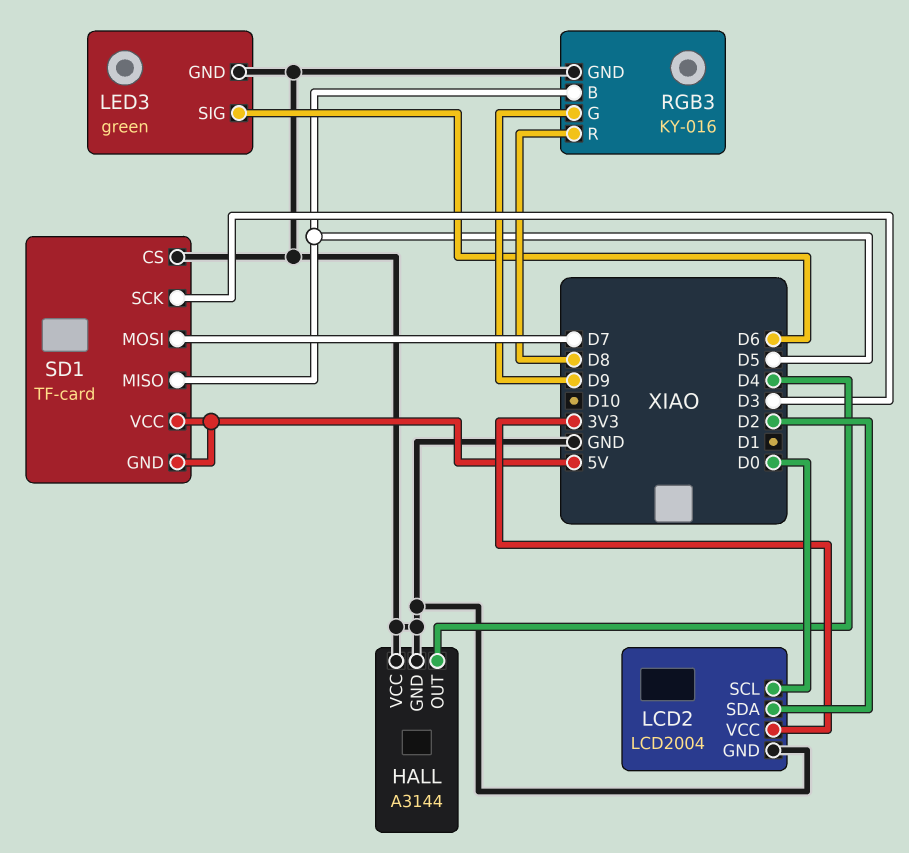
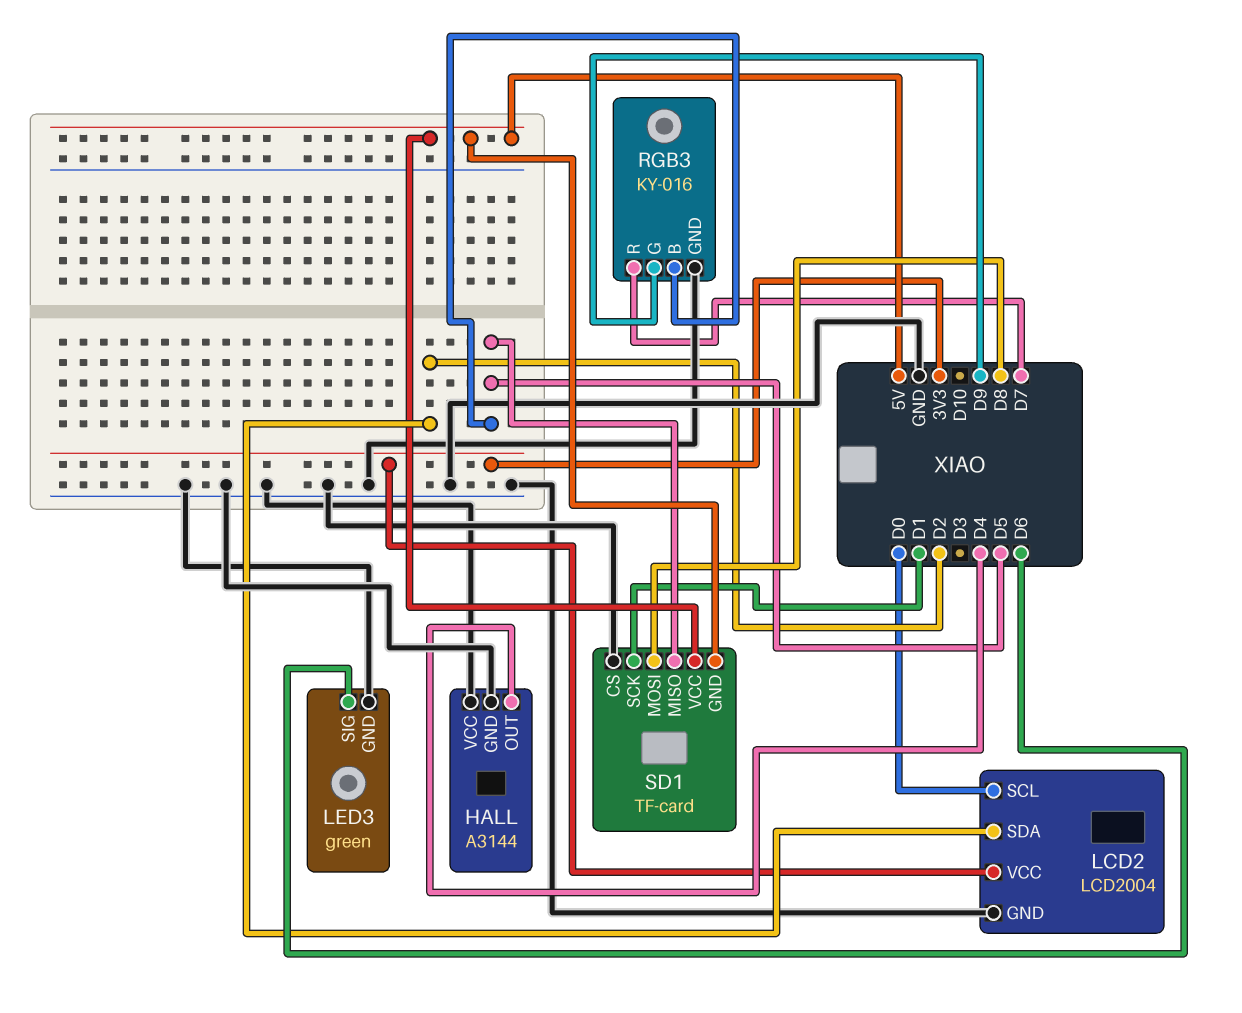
RGB3 pin R: D8 -> D7
SD1 pin MOSI: D7 -> D8
SD1 pin SCK: D3 -> D1

